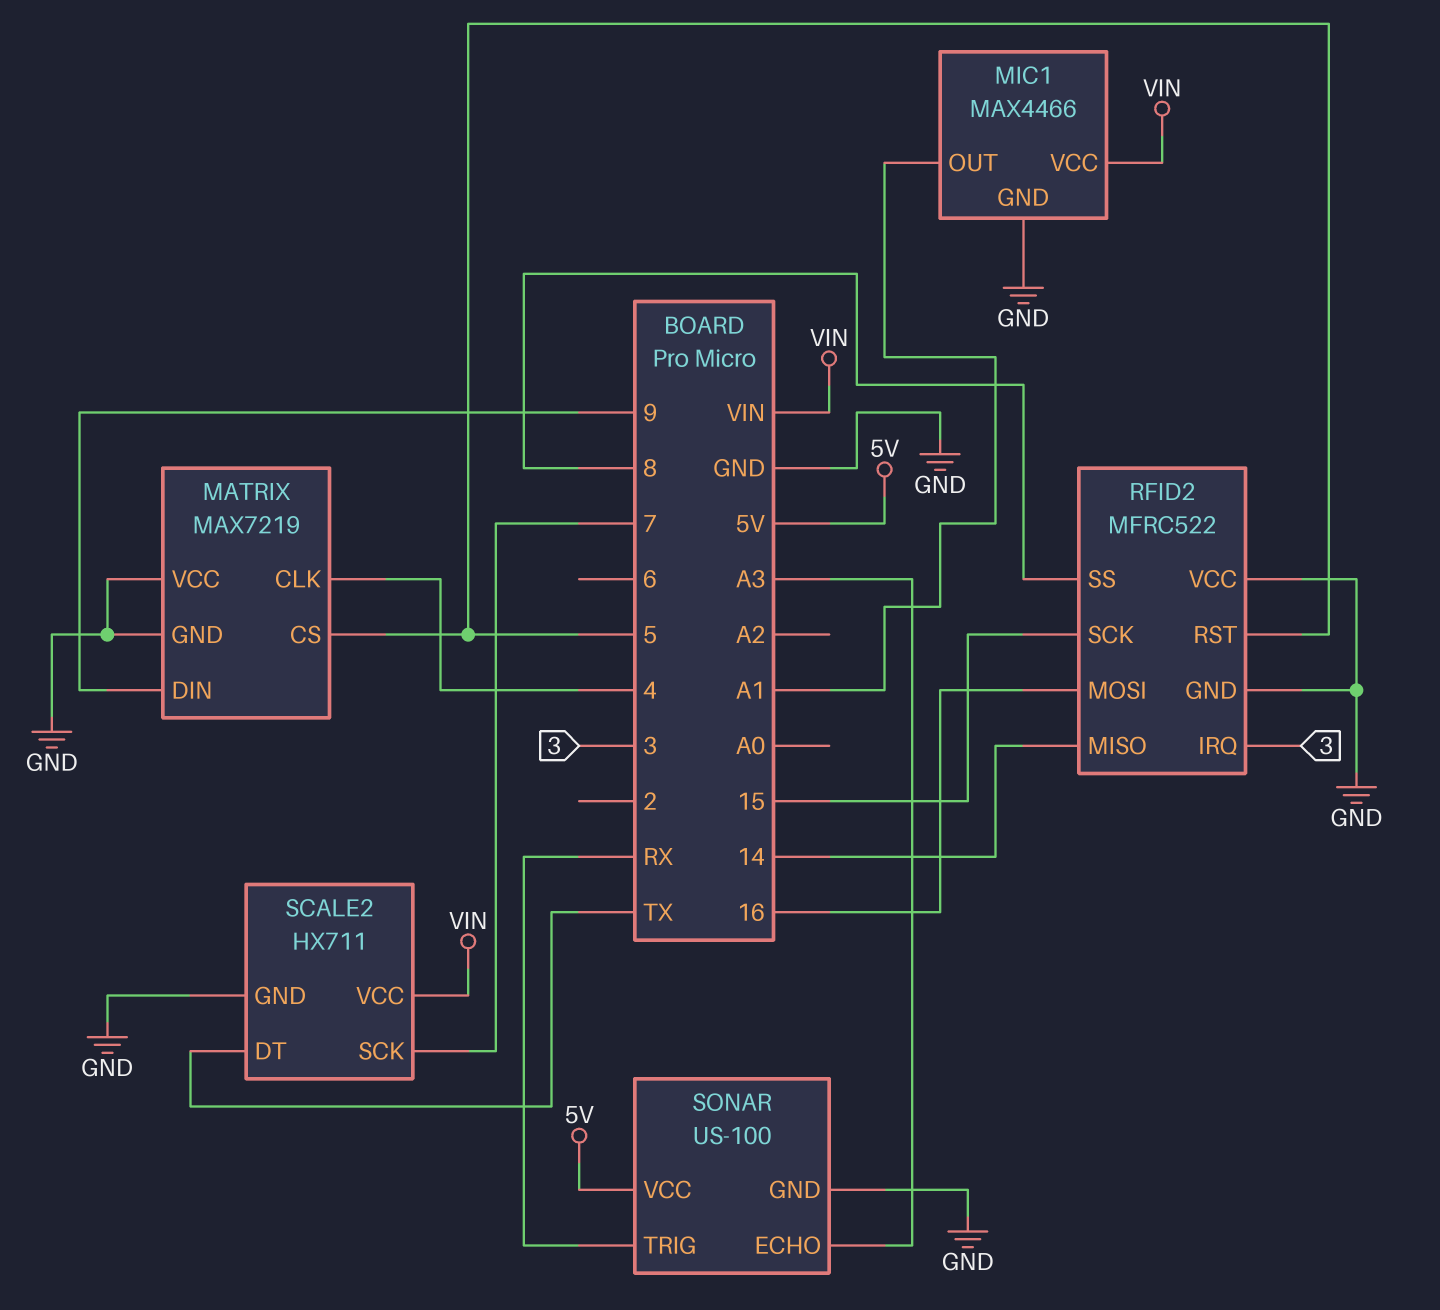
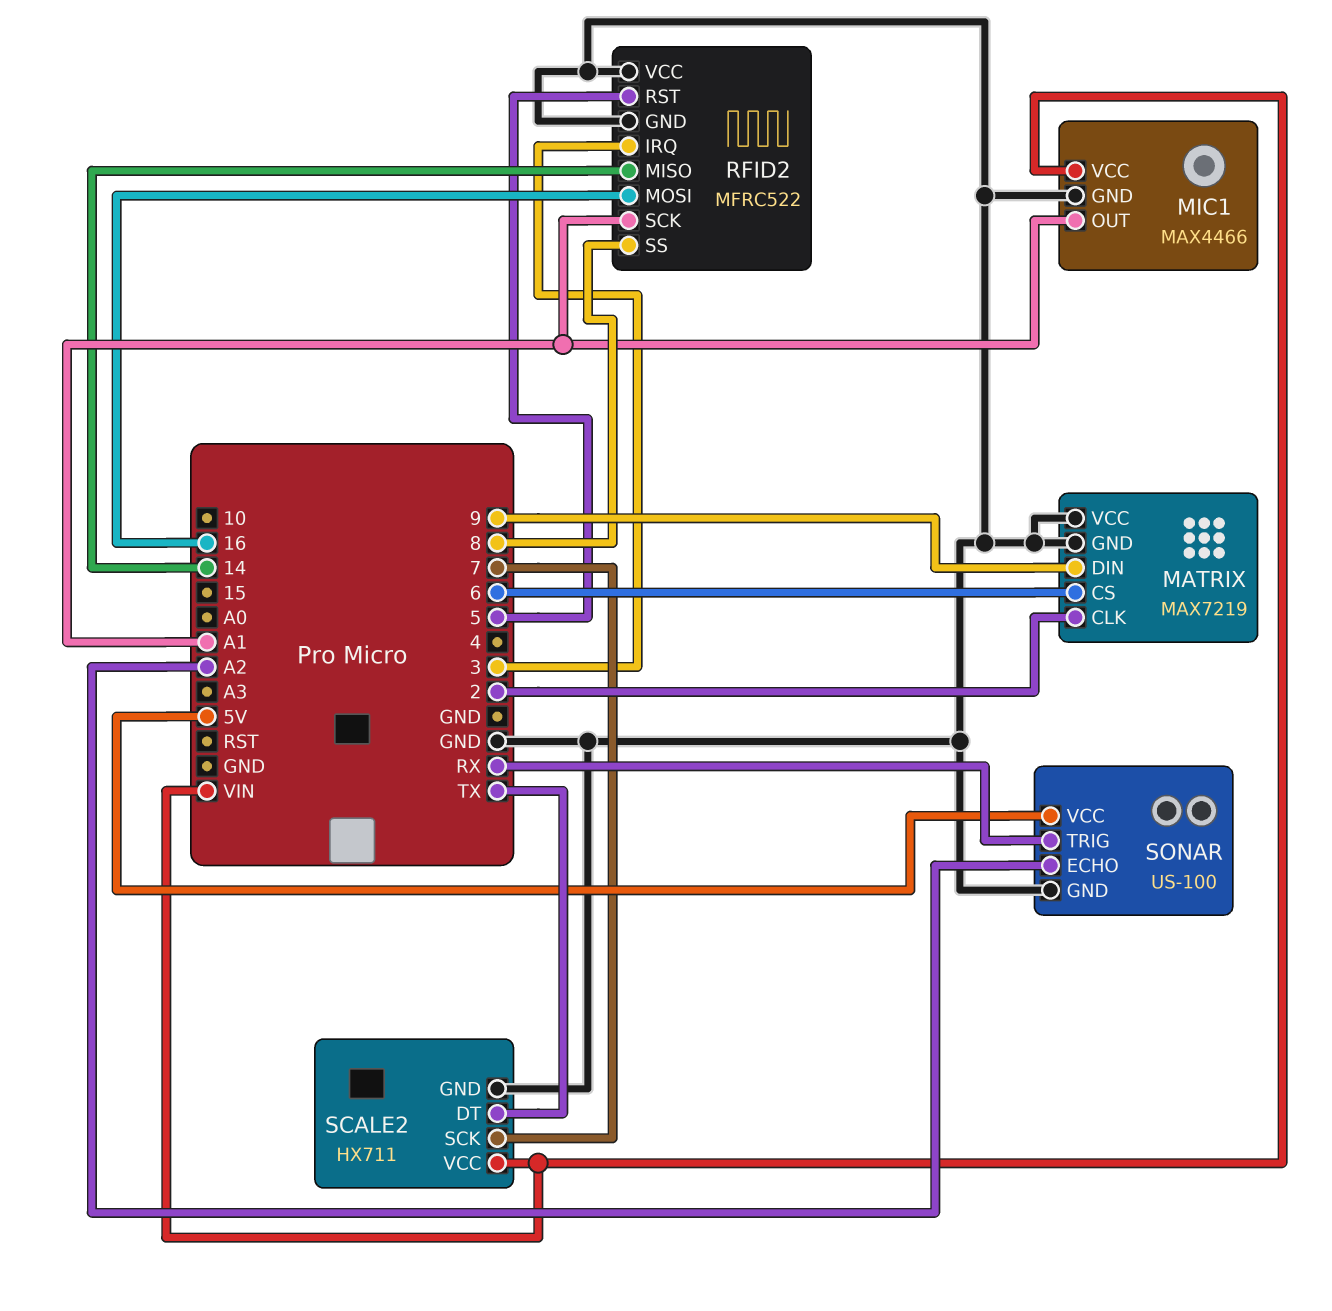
MATRIX pin CLK: 4 -> 2
MATRIX pin CS: 5 -> 6
RFID2 pin SCK: 15 -> A1
SONAR pin ECHO: A3 -> A2

